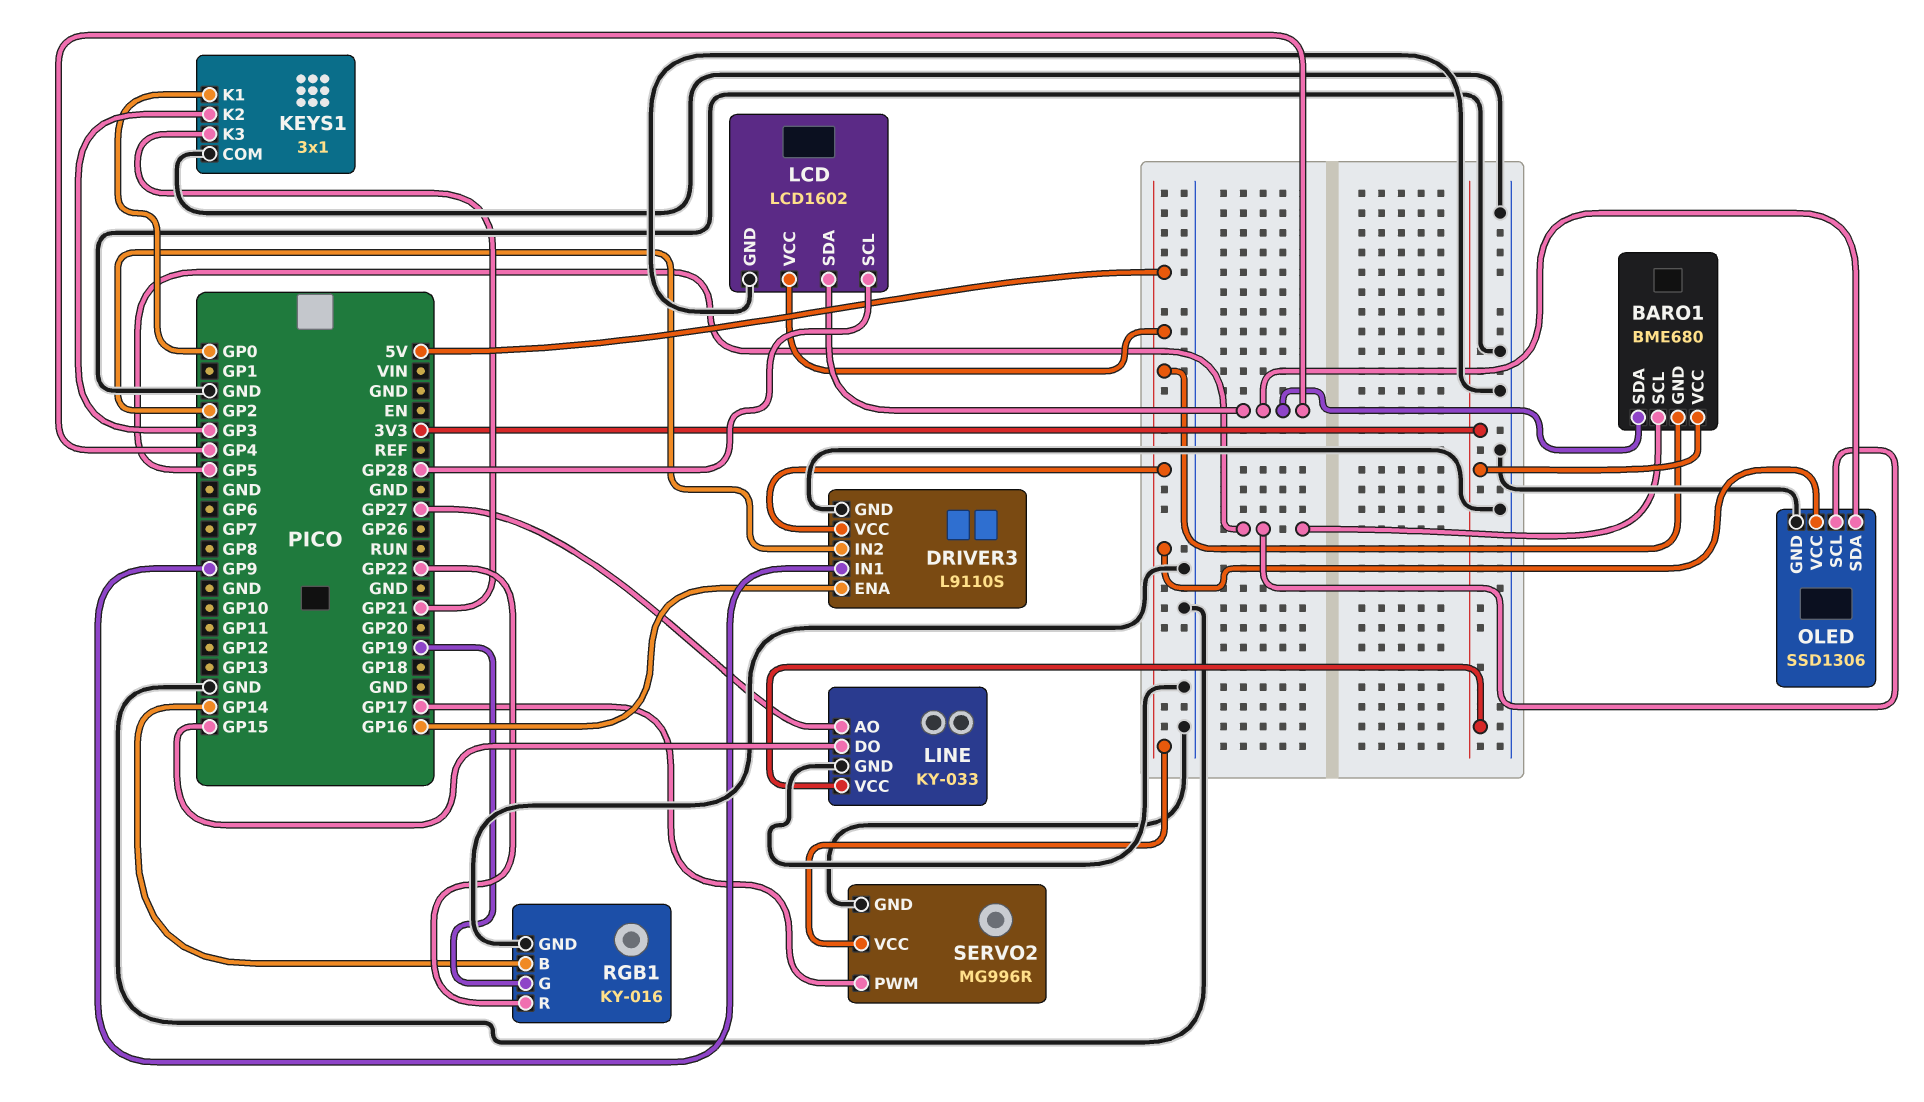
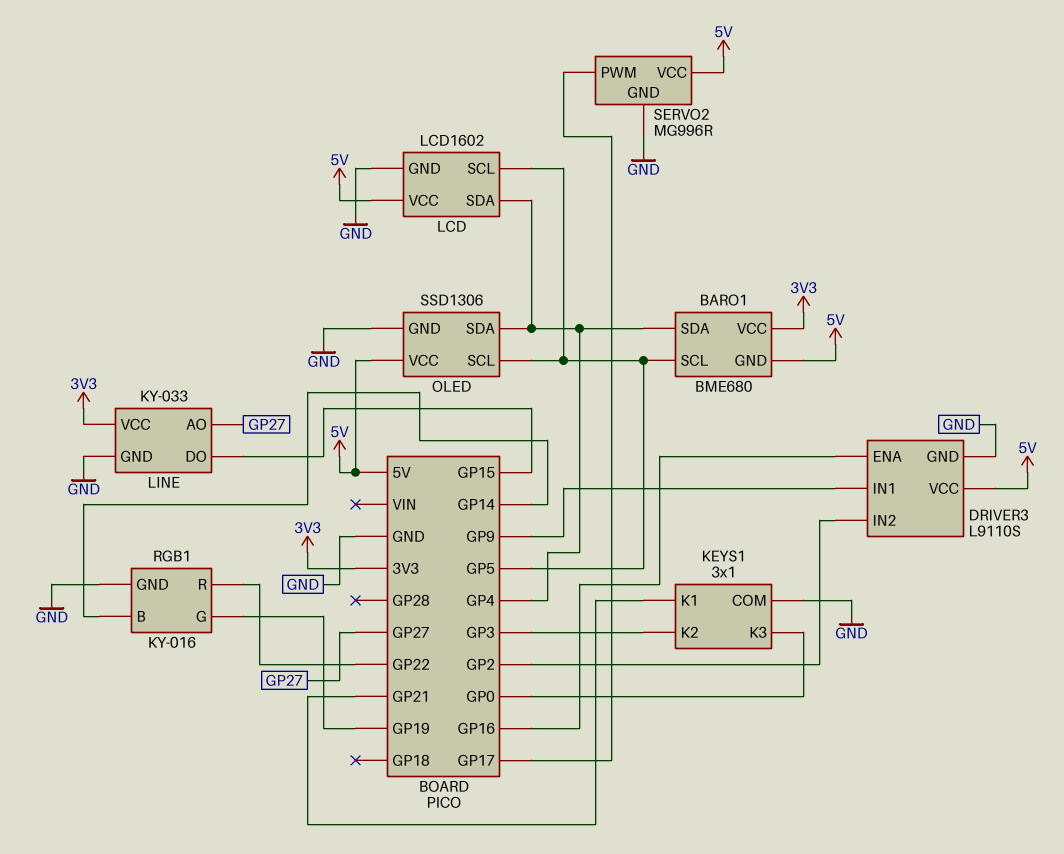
KEYS1 pin K1: GP0 -> GP21
KEYS1 pin K3: GP21 -> GP0
LCD pin SCL: GP28 -> GP5

